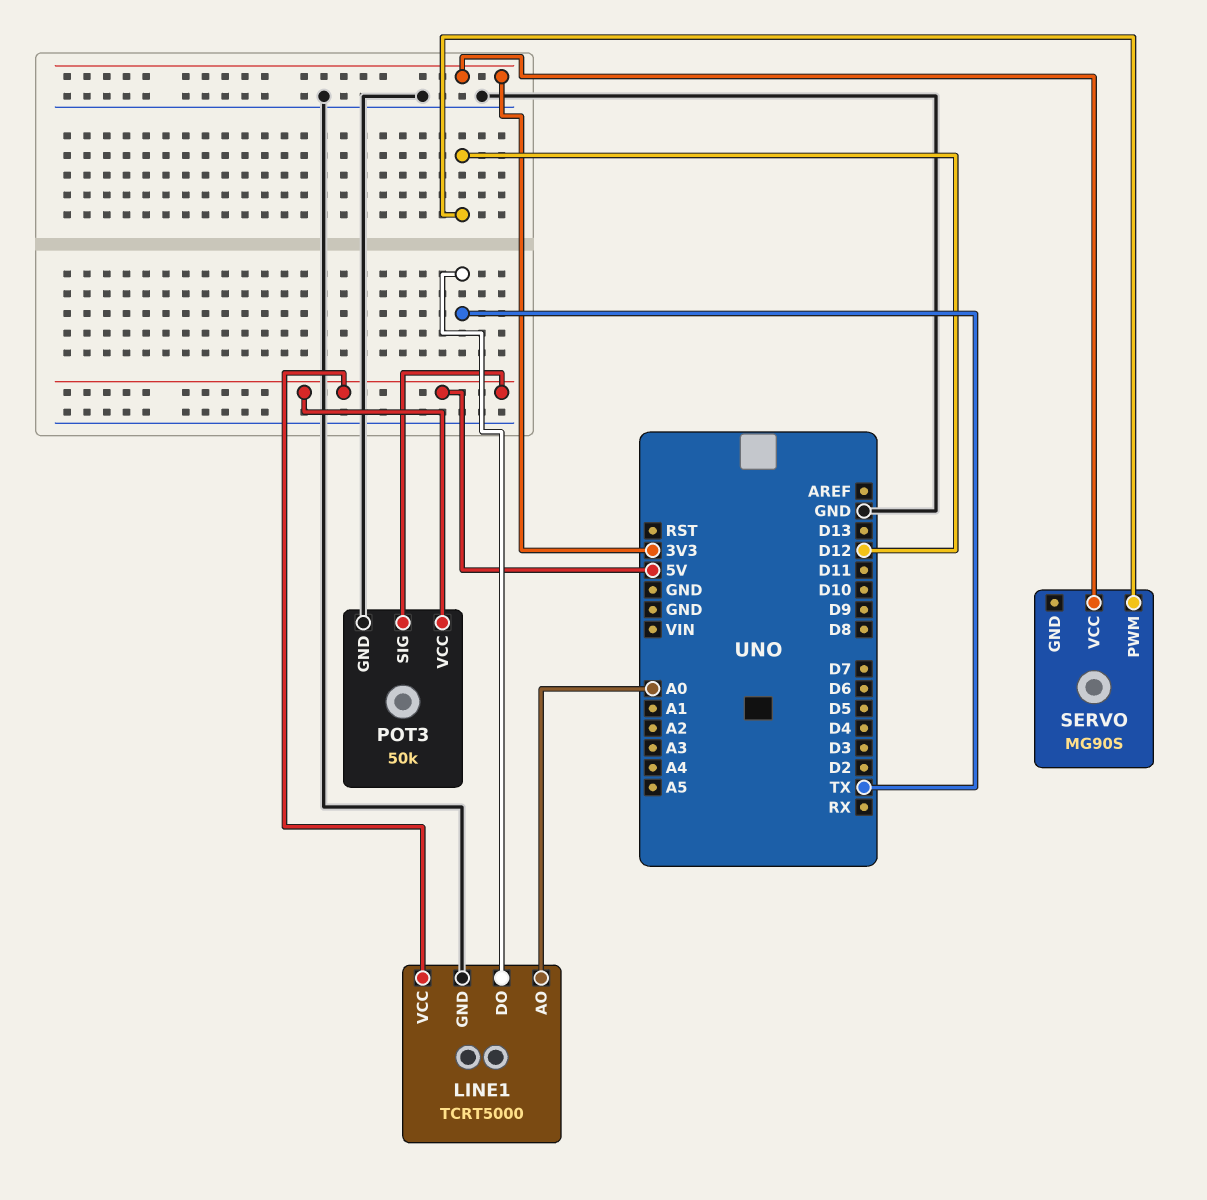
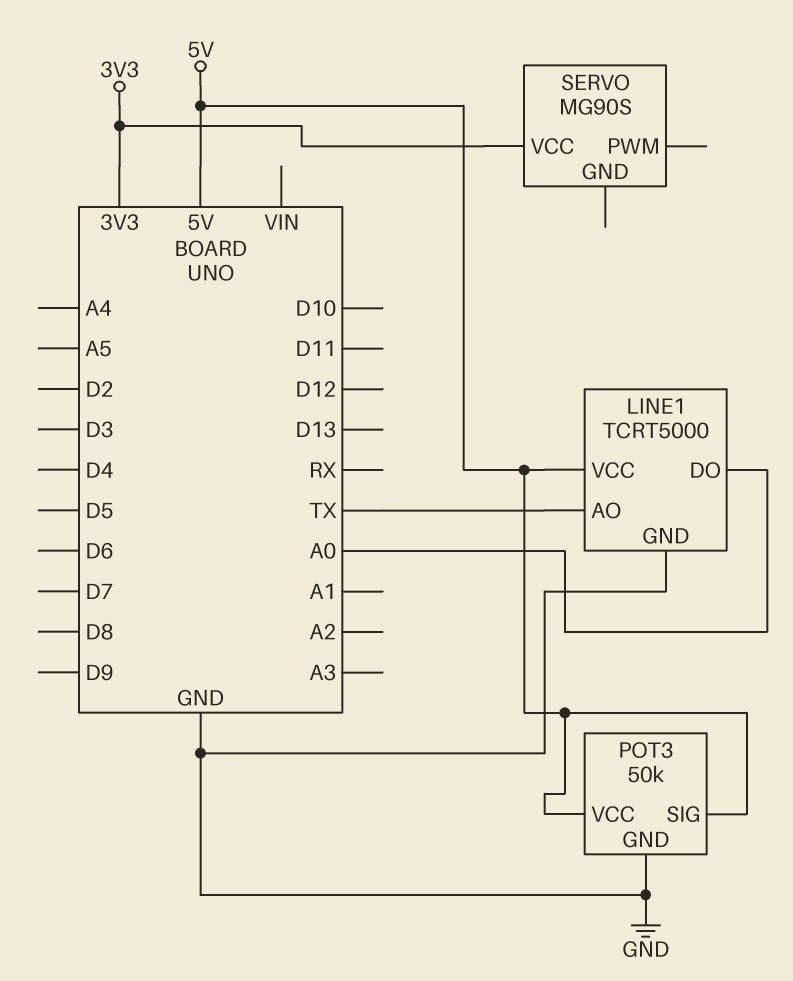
LINE1 pin AO: A0 -> TX
LINE1 pin DO: TX -> A0
SERVO pin PWM: D12 -> none

